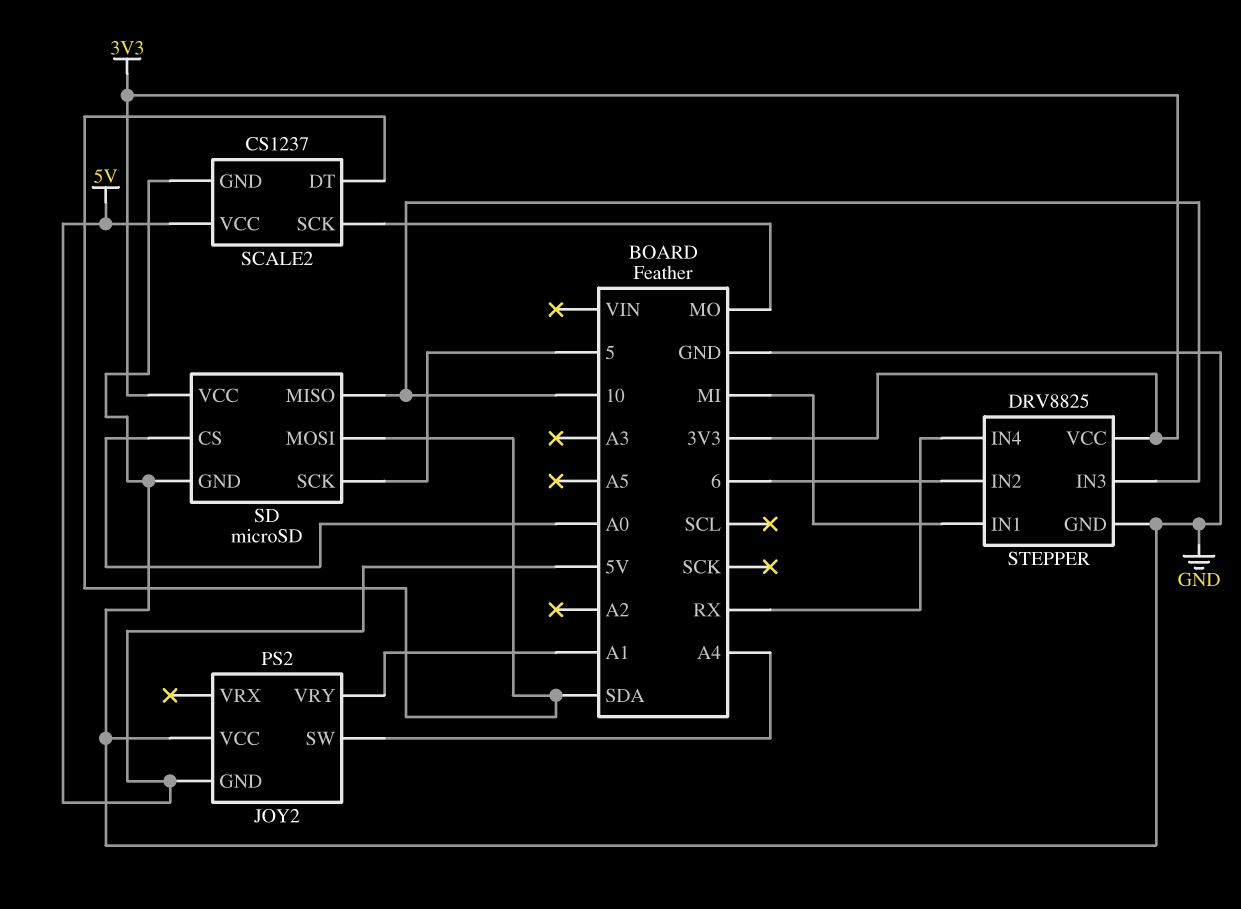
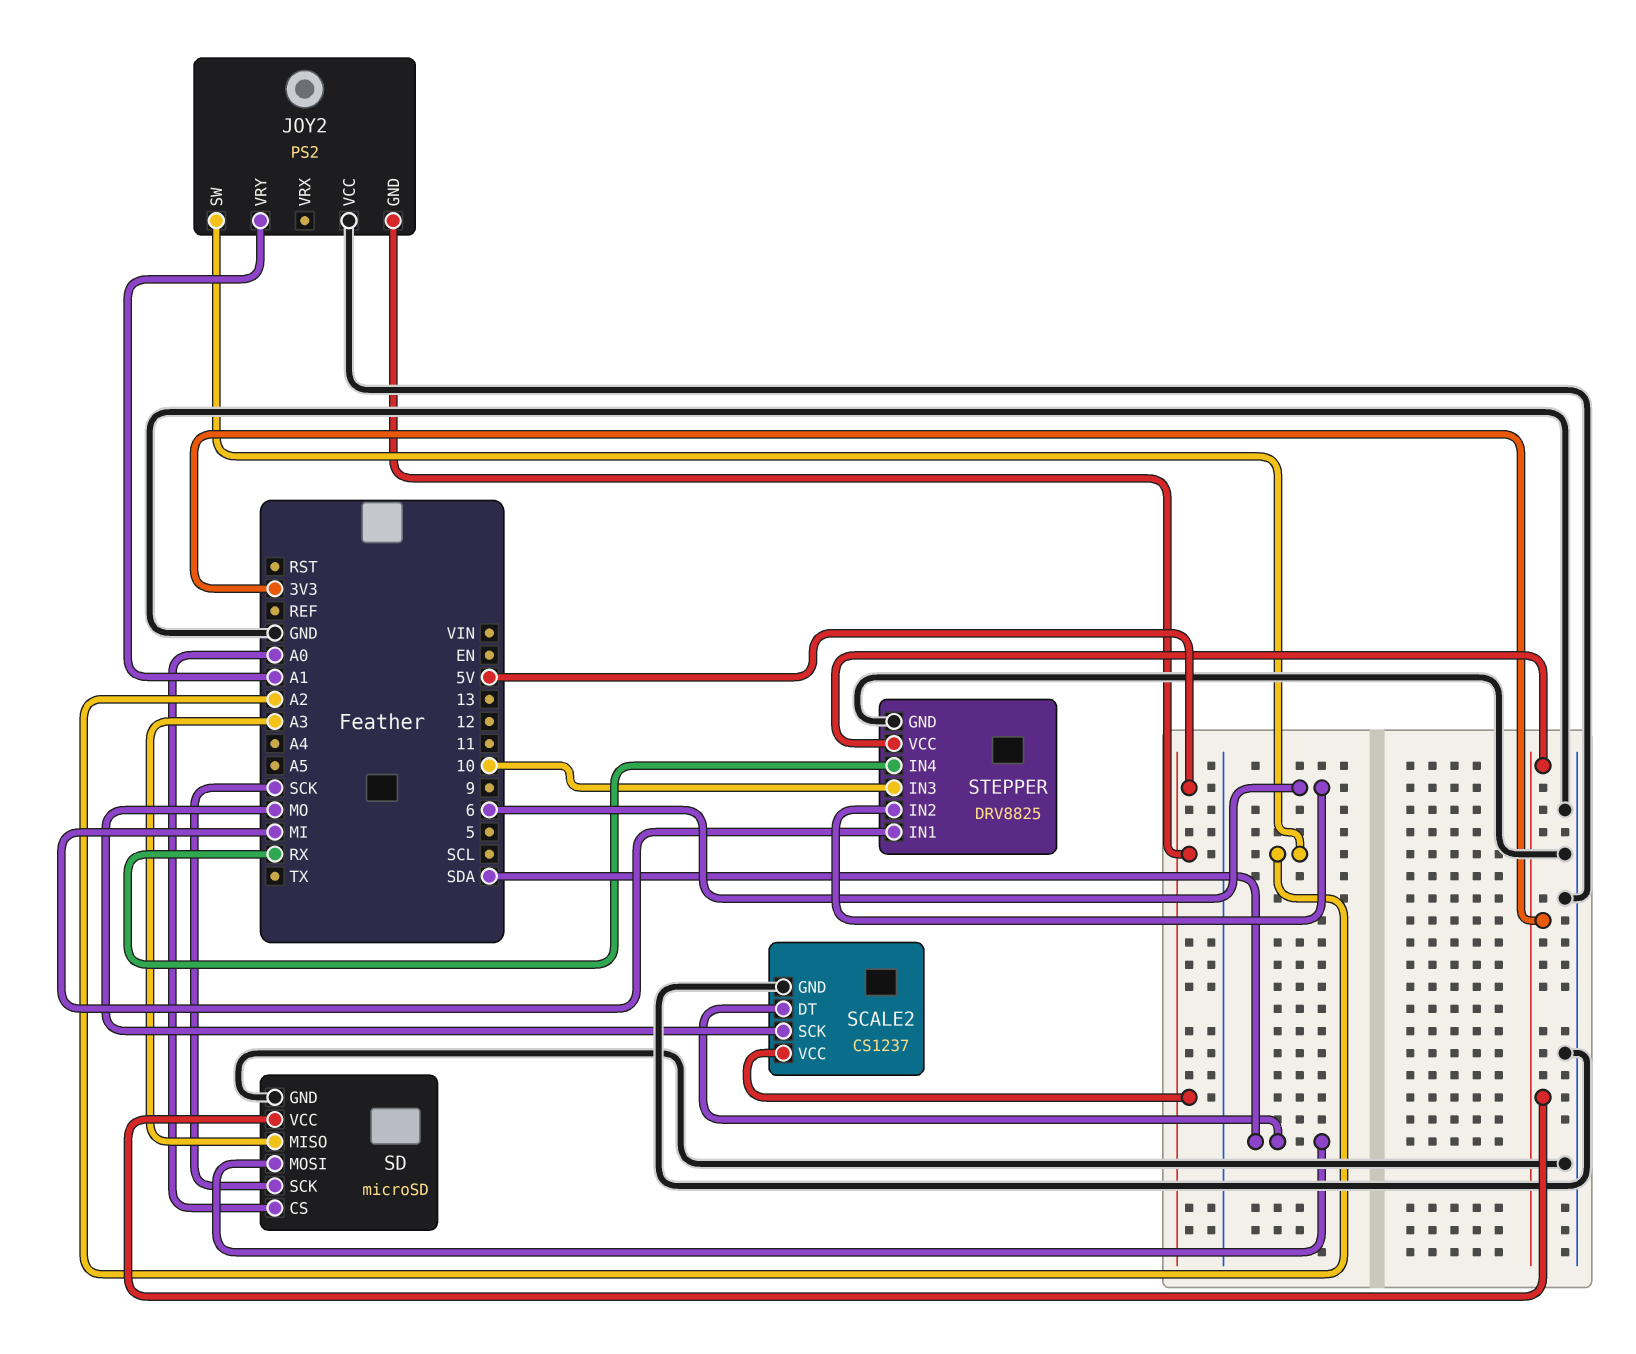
JOY2 pin SW: A4 -> A2
SD pin MISO: 10 -> A3
SD pin SCK: 5 -> SCK

